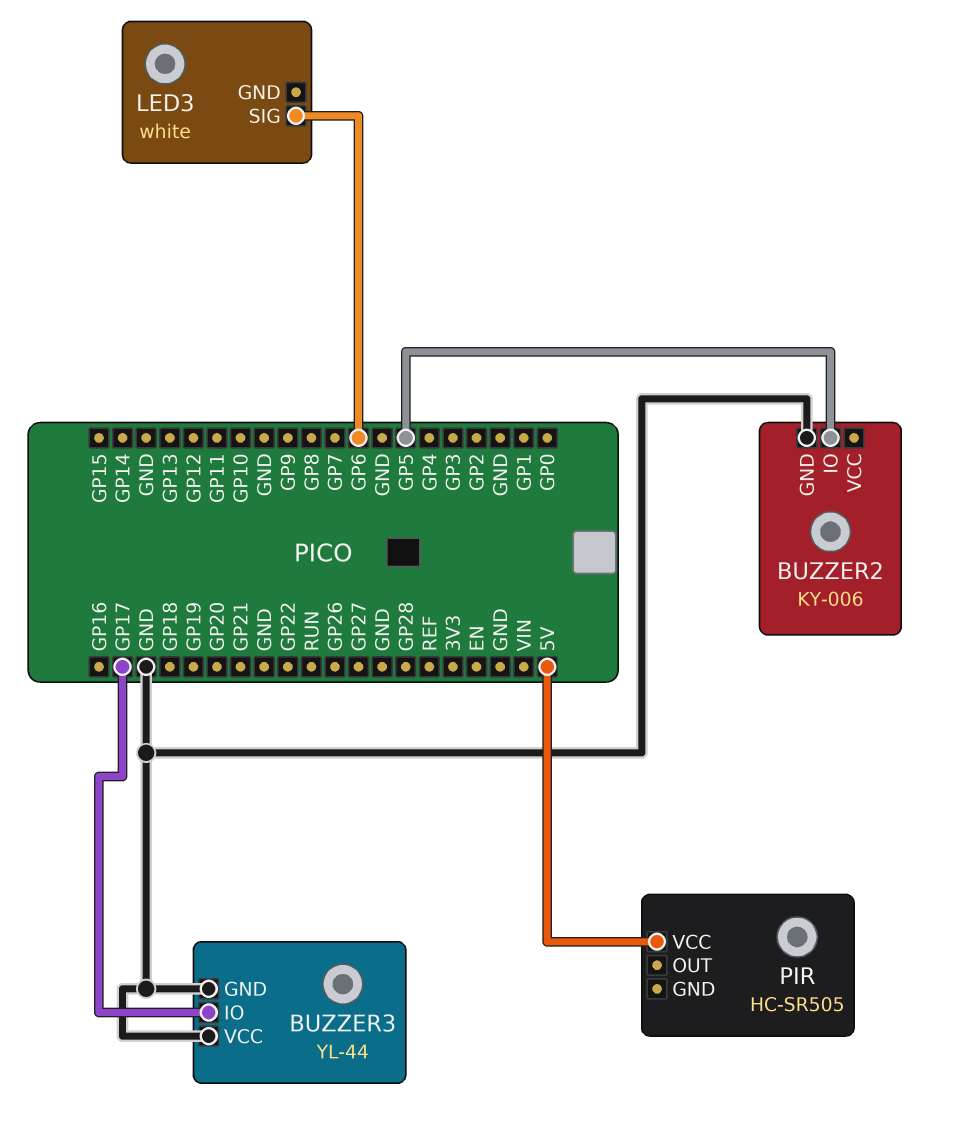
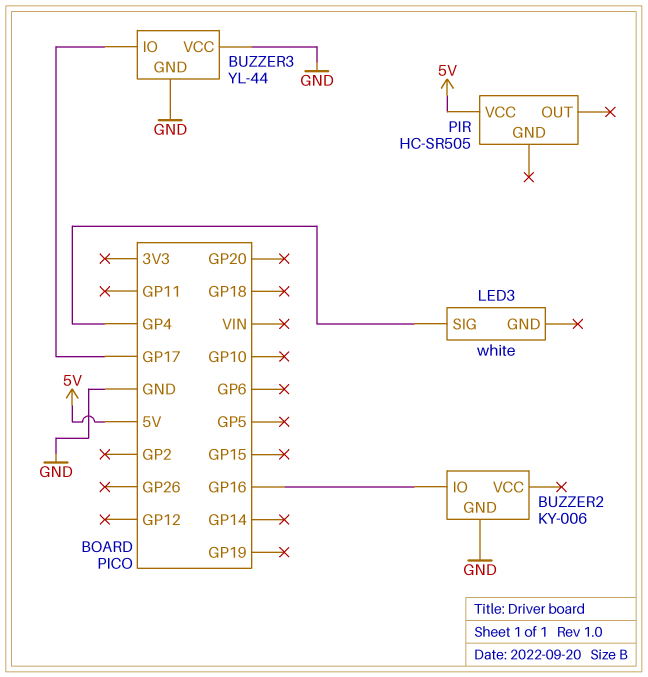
BUZZER2 pin IO: GP5 -> GP16
LED3 pin SIG: GP6 -> GP4

